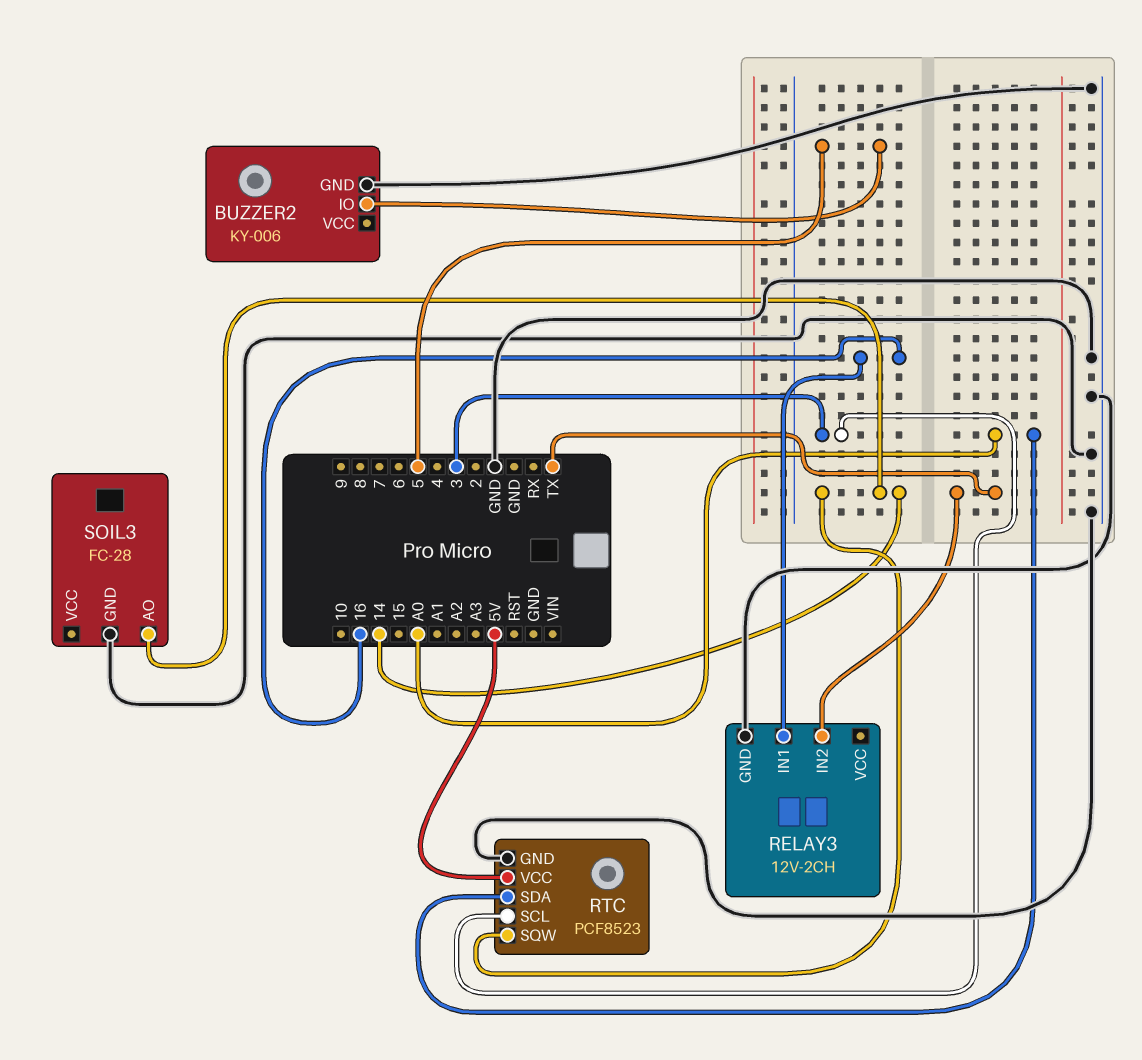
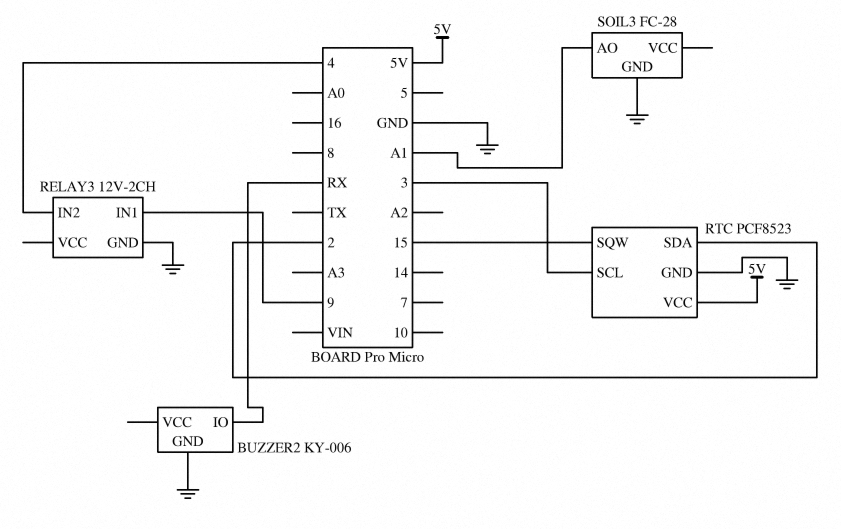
BUZZER2 pin IO: 5 -> RX
RELAY3 pin IN1: 16 -> 9
RELAY3 pin IN2: TX -> 4
RTC pin SDA: A0 -> 2
RTC pin SQW: 14 -> 15
SOIL3 pin AO: 14 -> A1

